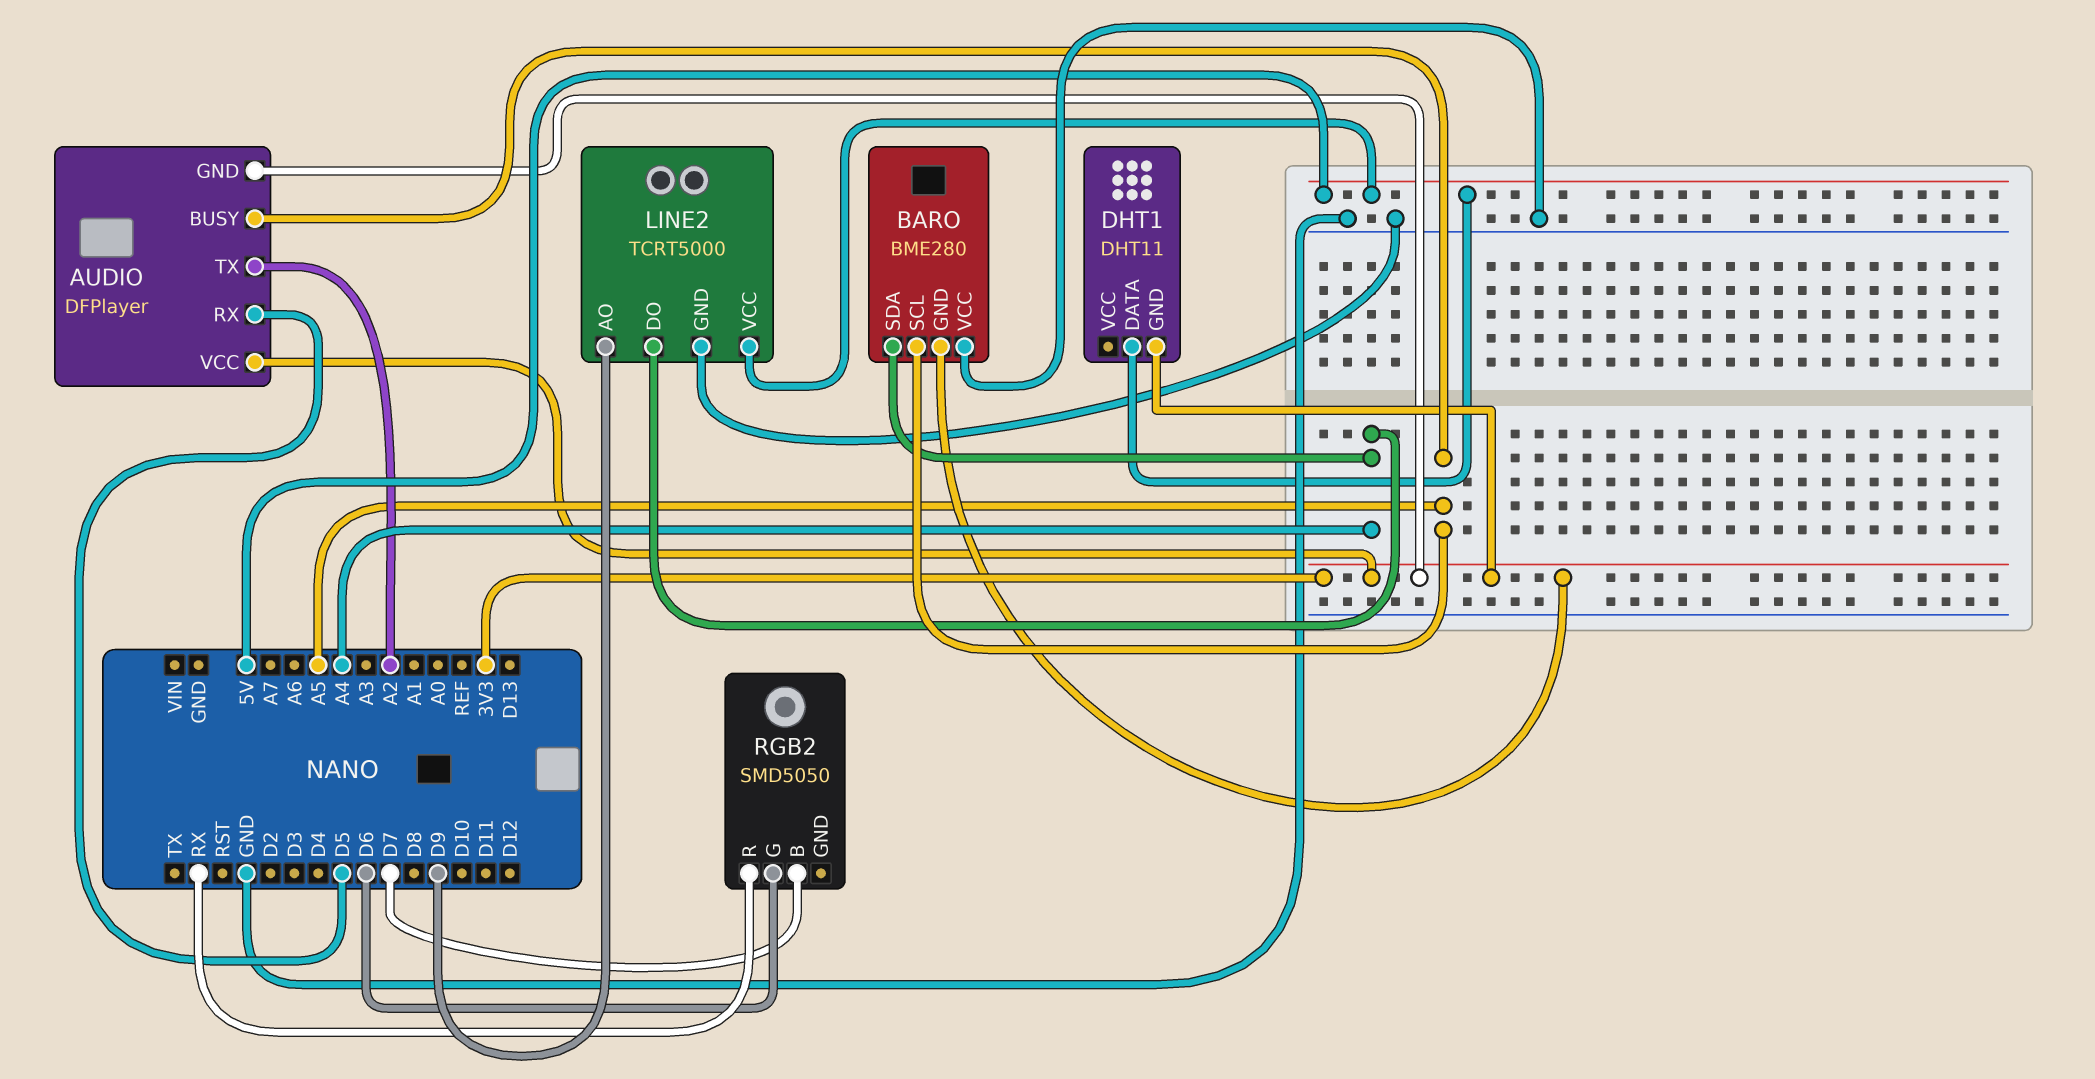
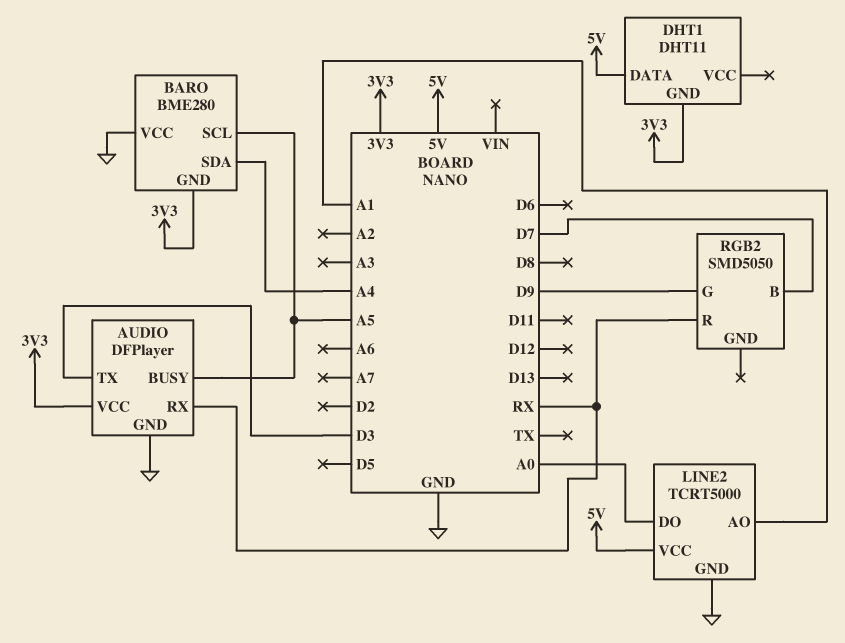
AUDIO pin GND: 3V3 -> GND
AUDIO pin RX: D5 -> RX
AUDIO pin TX: A2 -> D3
LINE2 pin AO: D9 -> A1
LINE2 pin DO: A4 -> A0
RGB2 pin G: D6 -> D9

